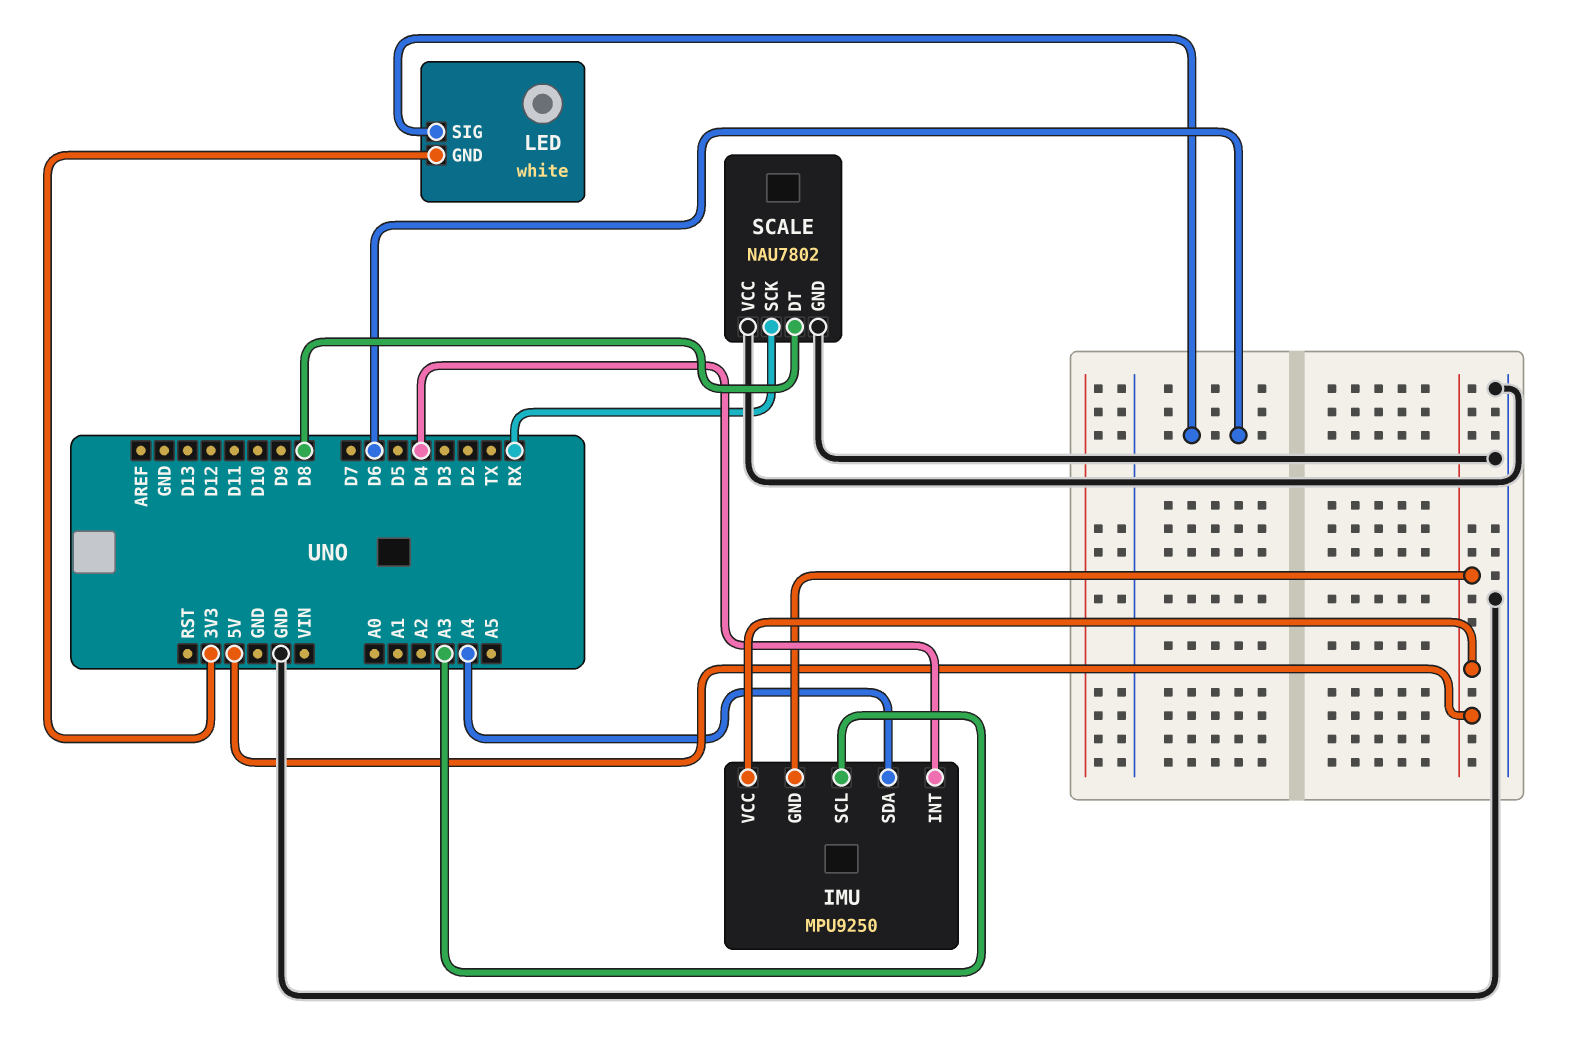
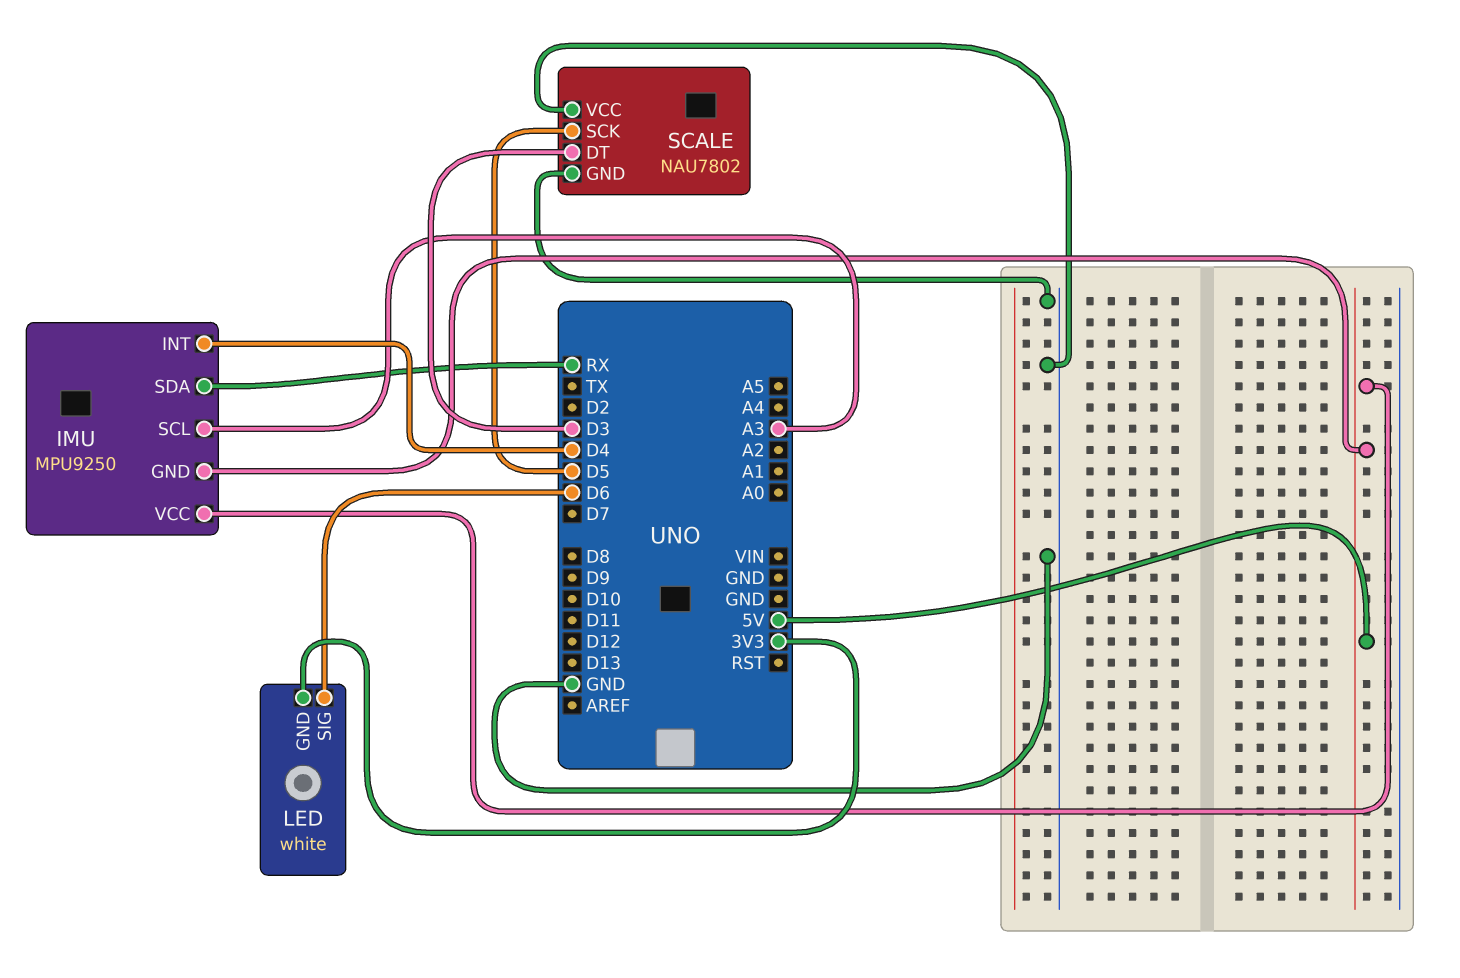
IMU pin SDA: A4 -> RX
SCALE pin DT: D8 -> D3
SCALE pin SCK: RX -> D5

